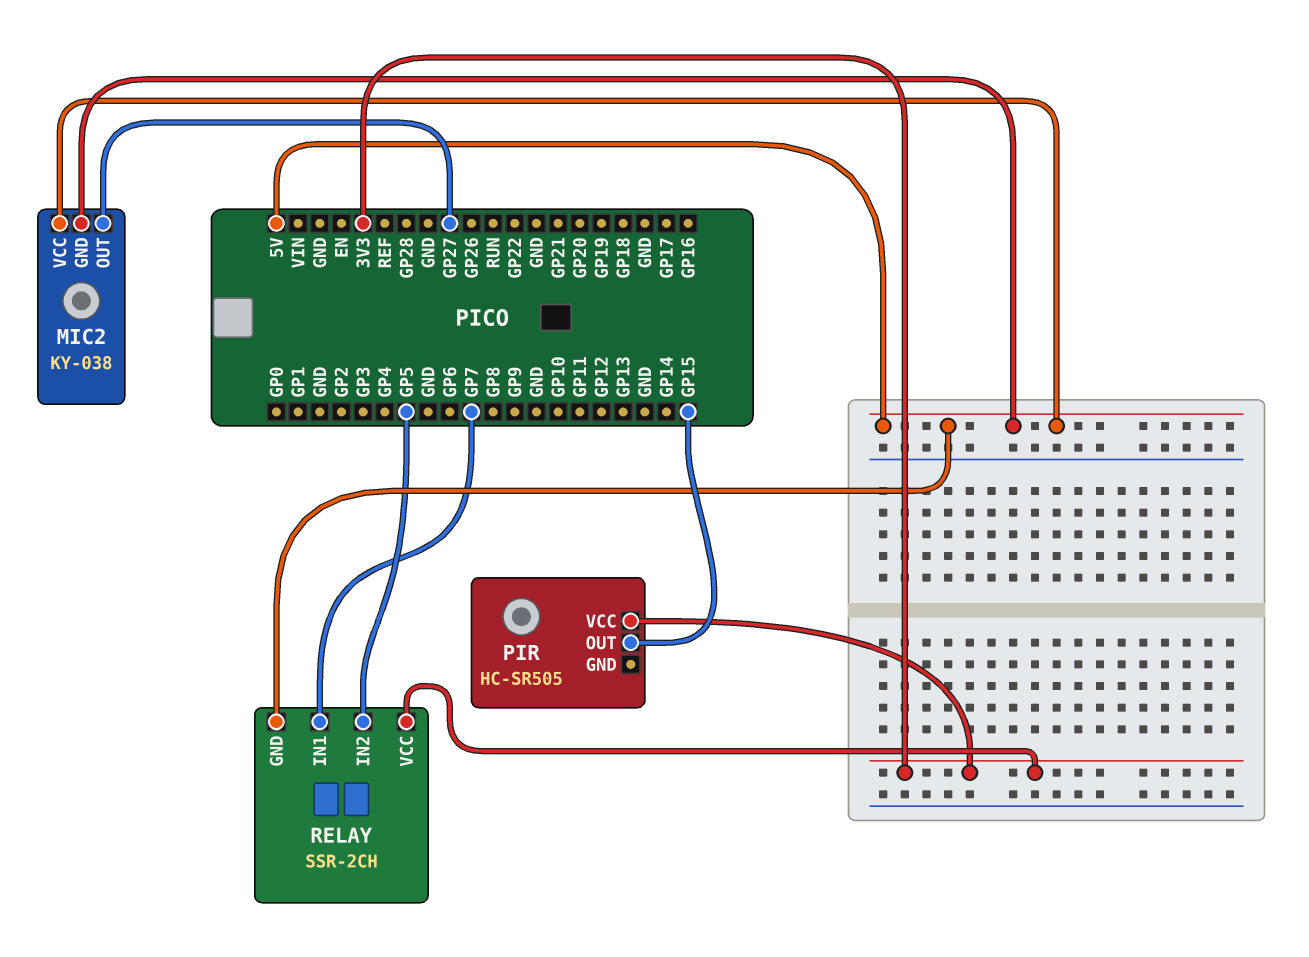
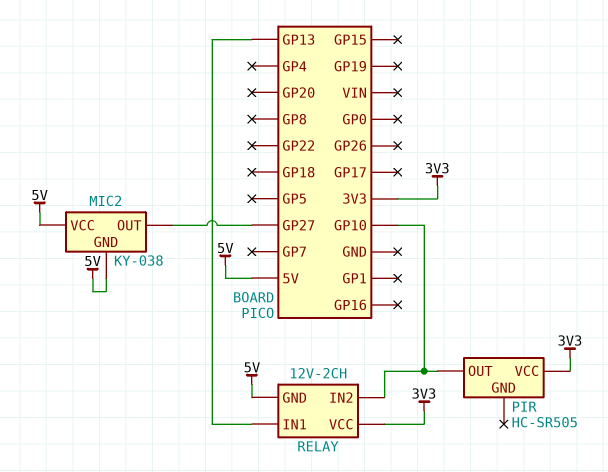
PIR pin OUT: GP15 -> GP10
RELAY: SSR-2CH -> 12V-2CH
RELAY pin IN1: GP7 -> GP13
RELAY pin IN2: GP5 -> GP10

